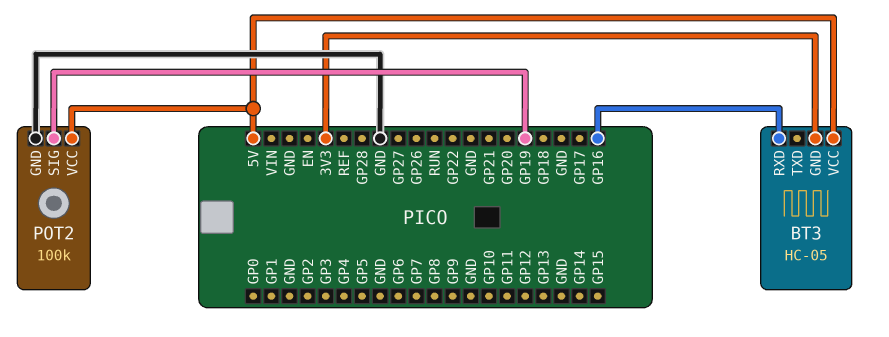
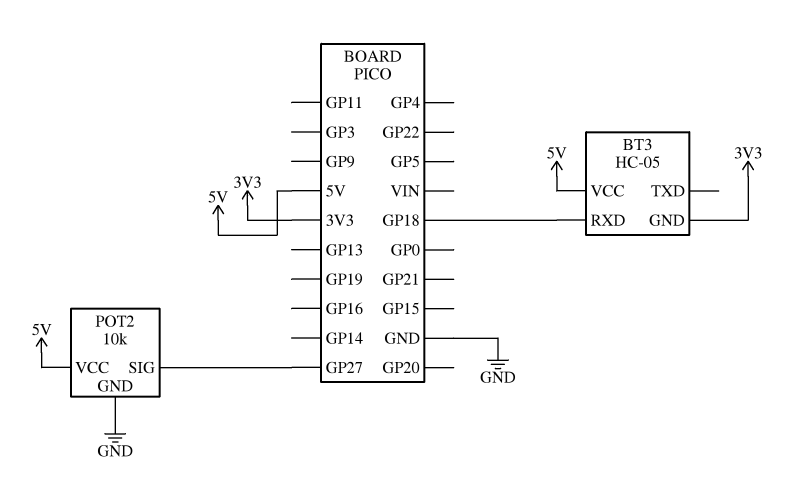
BT3 pin RXD: GP16 -> GP18
POT2: 100k -> 10k
POT2 pin SIG: GP19 -> GP27

